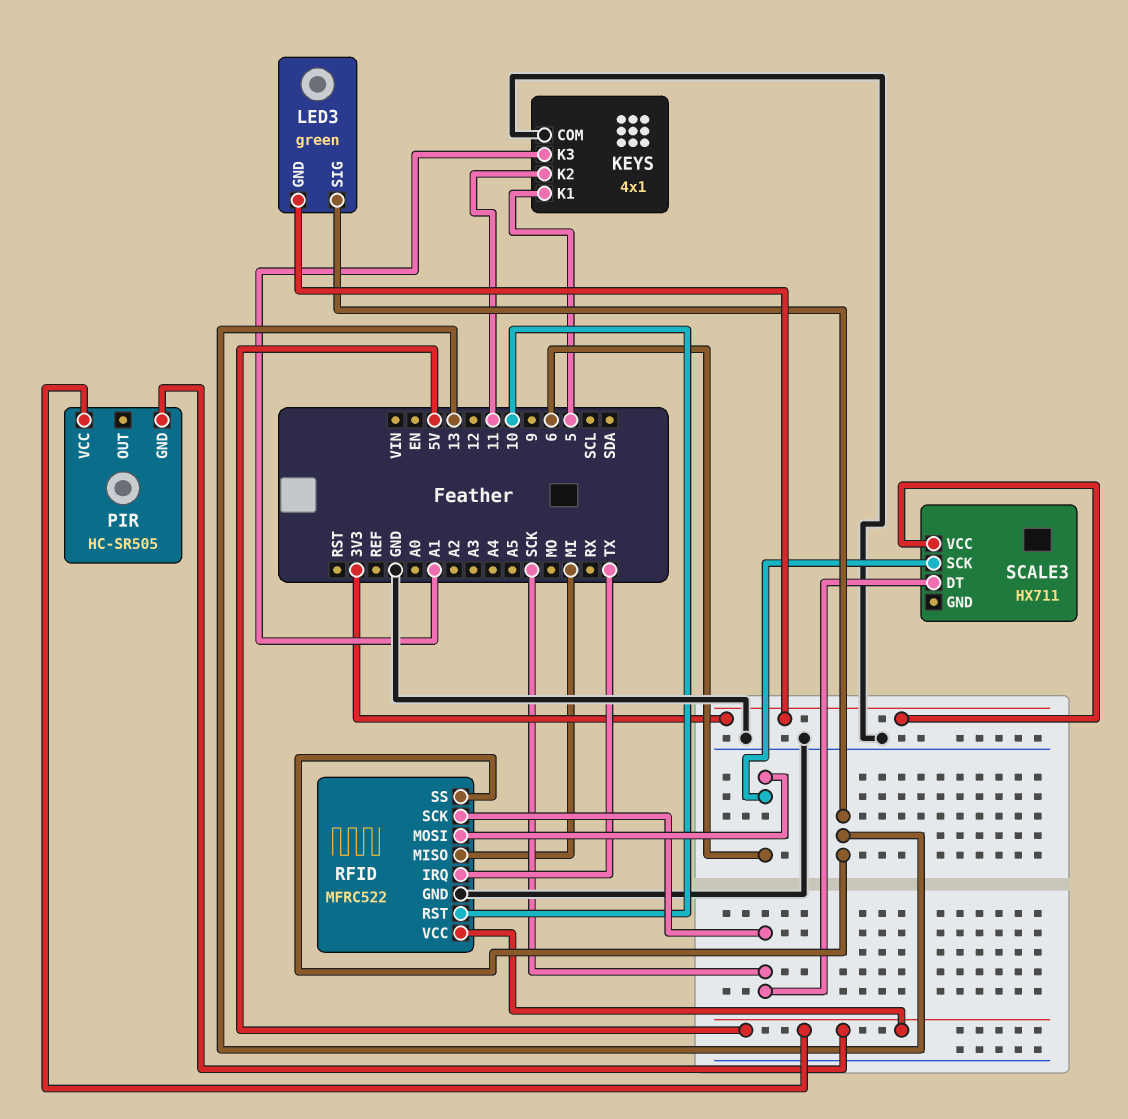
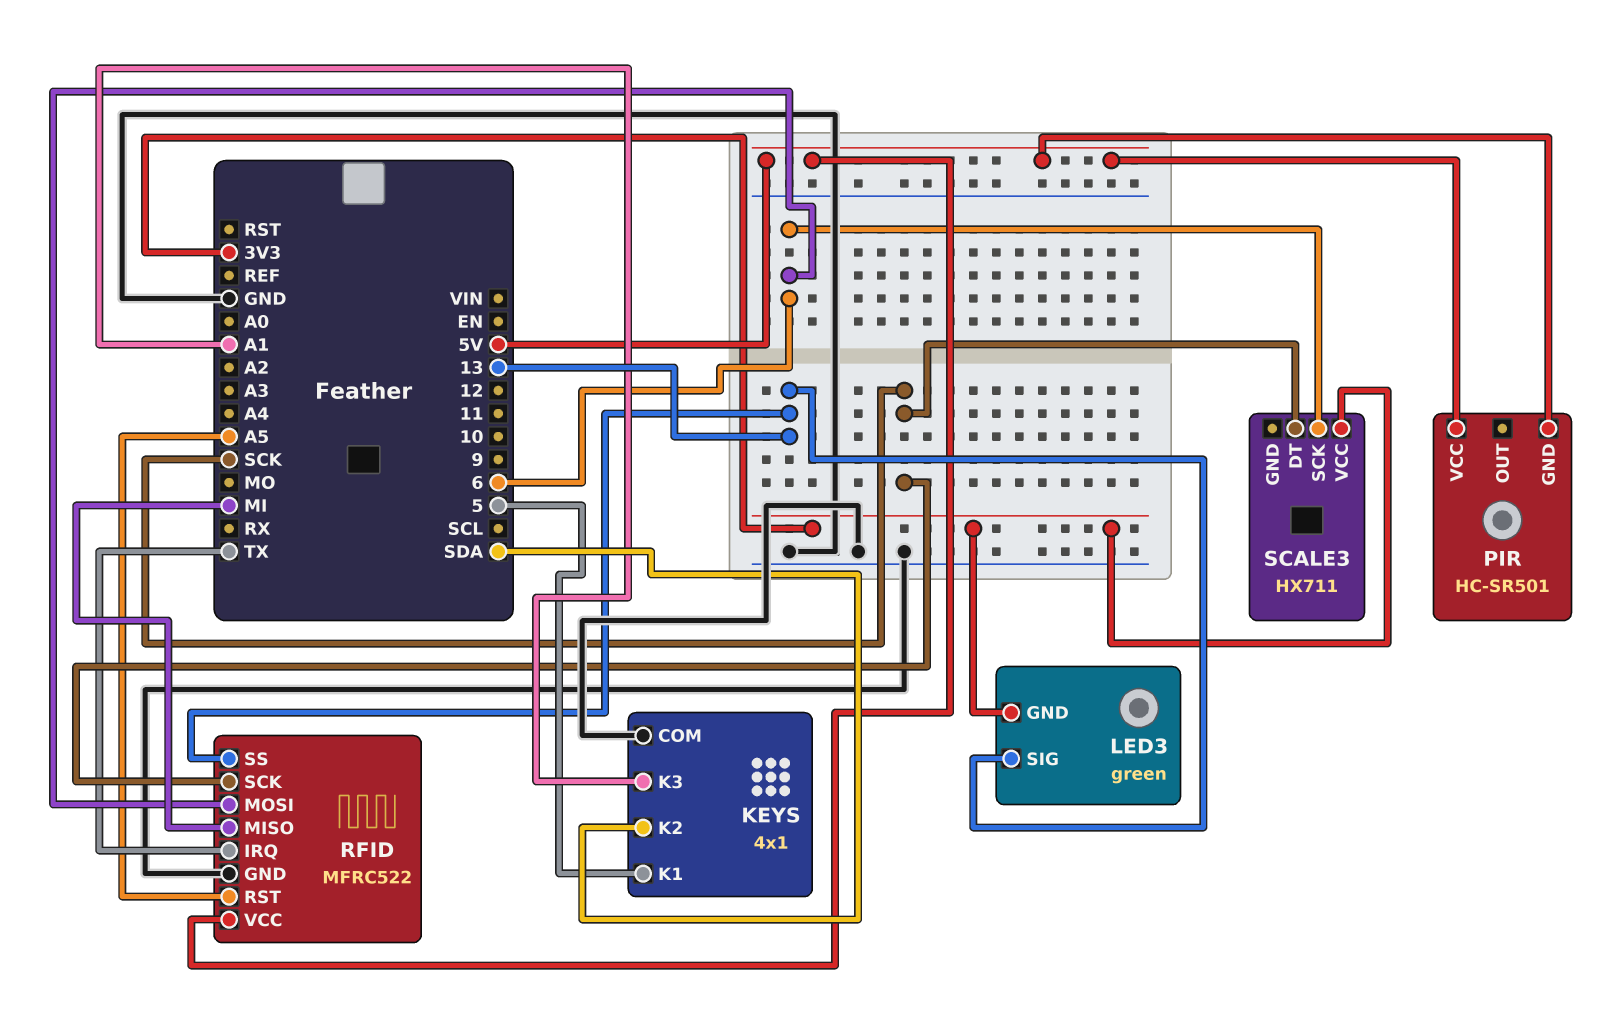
KEYS pin K2: 11 -> SDA
PIR: HC-SR505 -> HC-SR501
RFID pin RST: 10 -> A5

